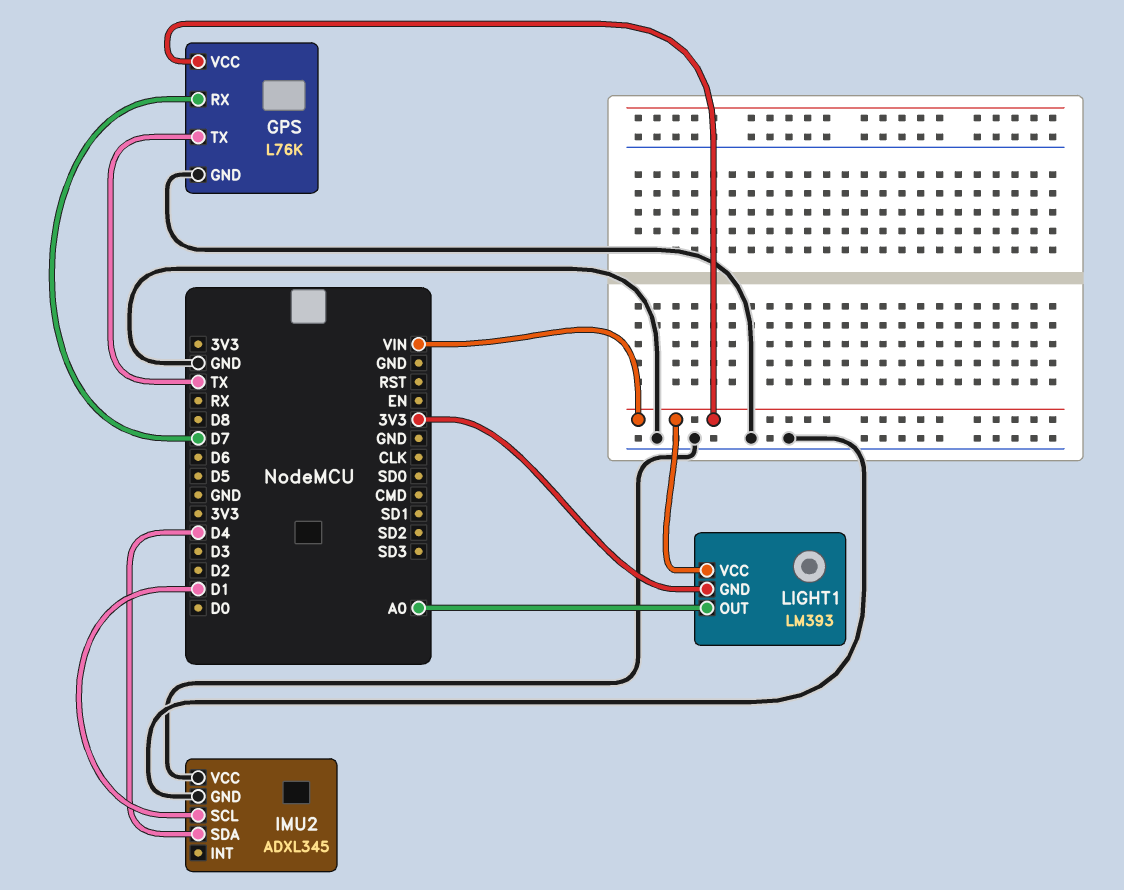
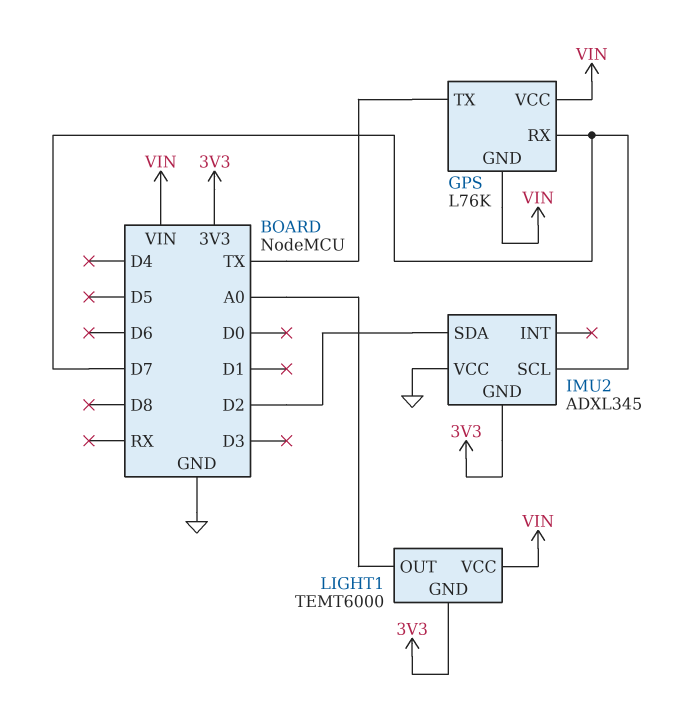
GPS pin GND: GND -> VIN
IMU2 pin GND: GND -> 3V3
IMU2 pin SCL: D1 -> D7
IMU2 pin SDA: D4 -> D2
LIGHT1: LM393 -> TEMT6000

